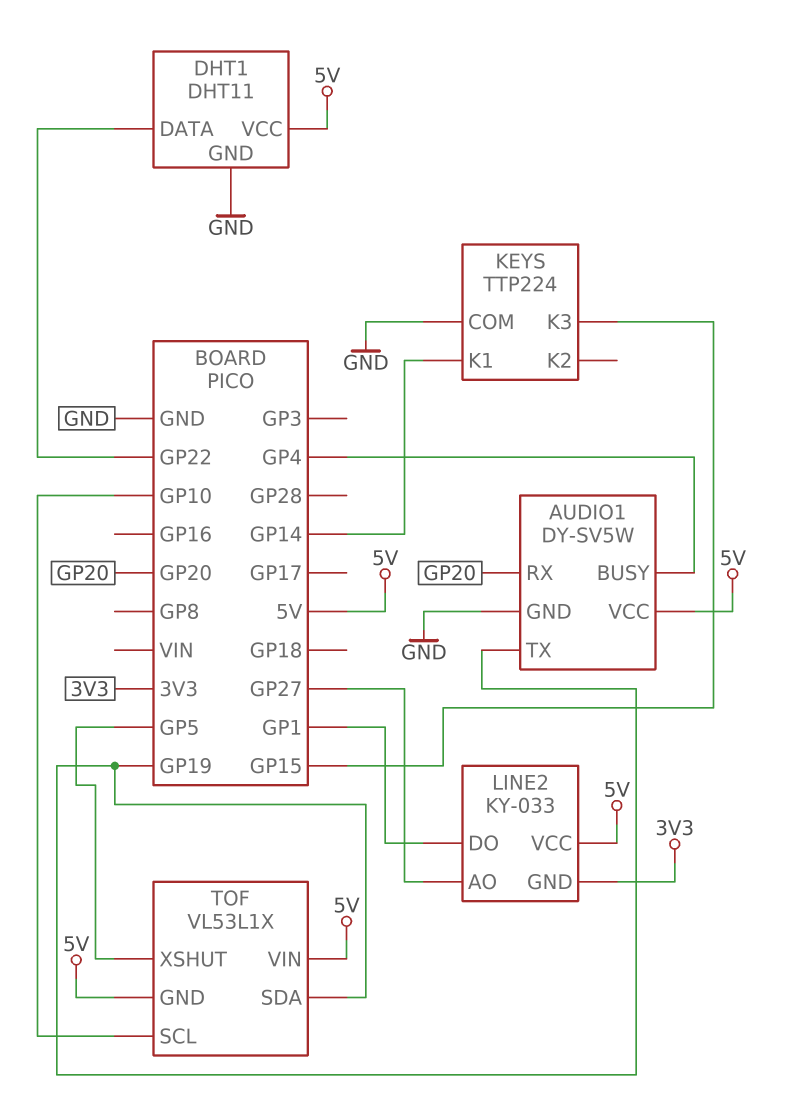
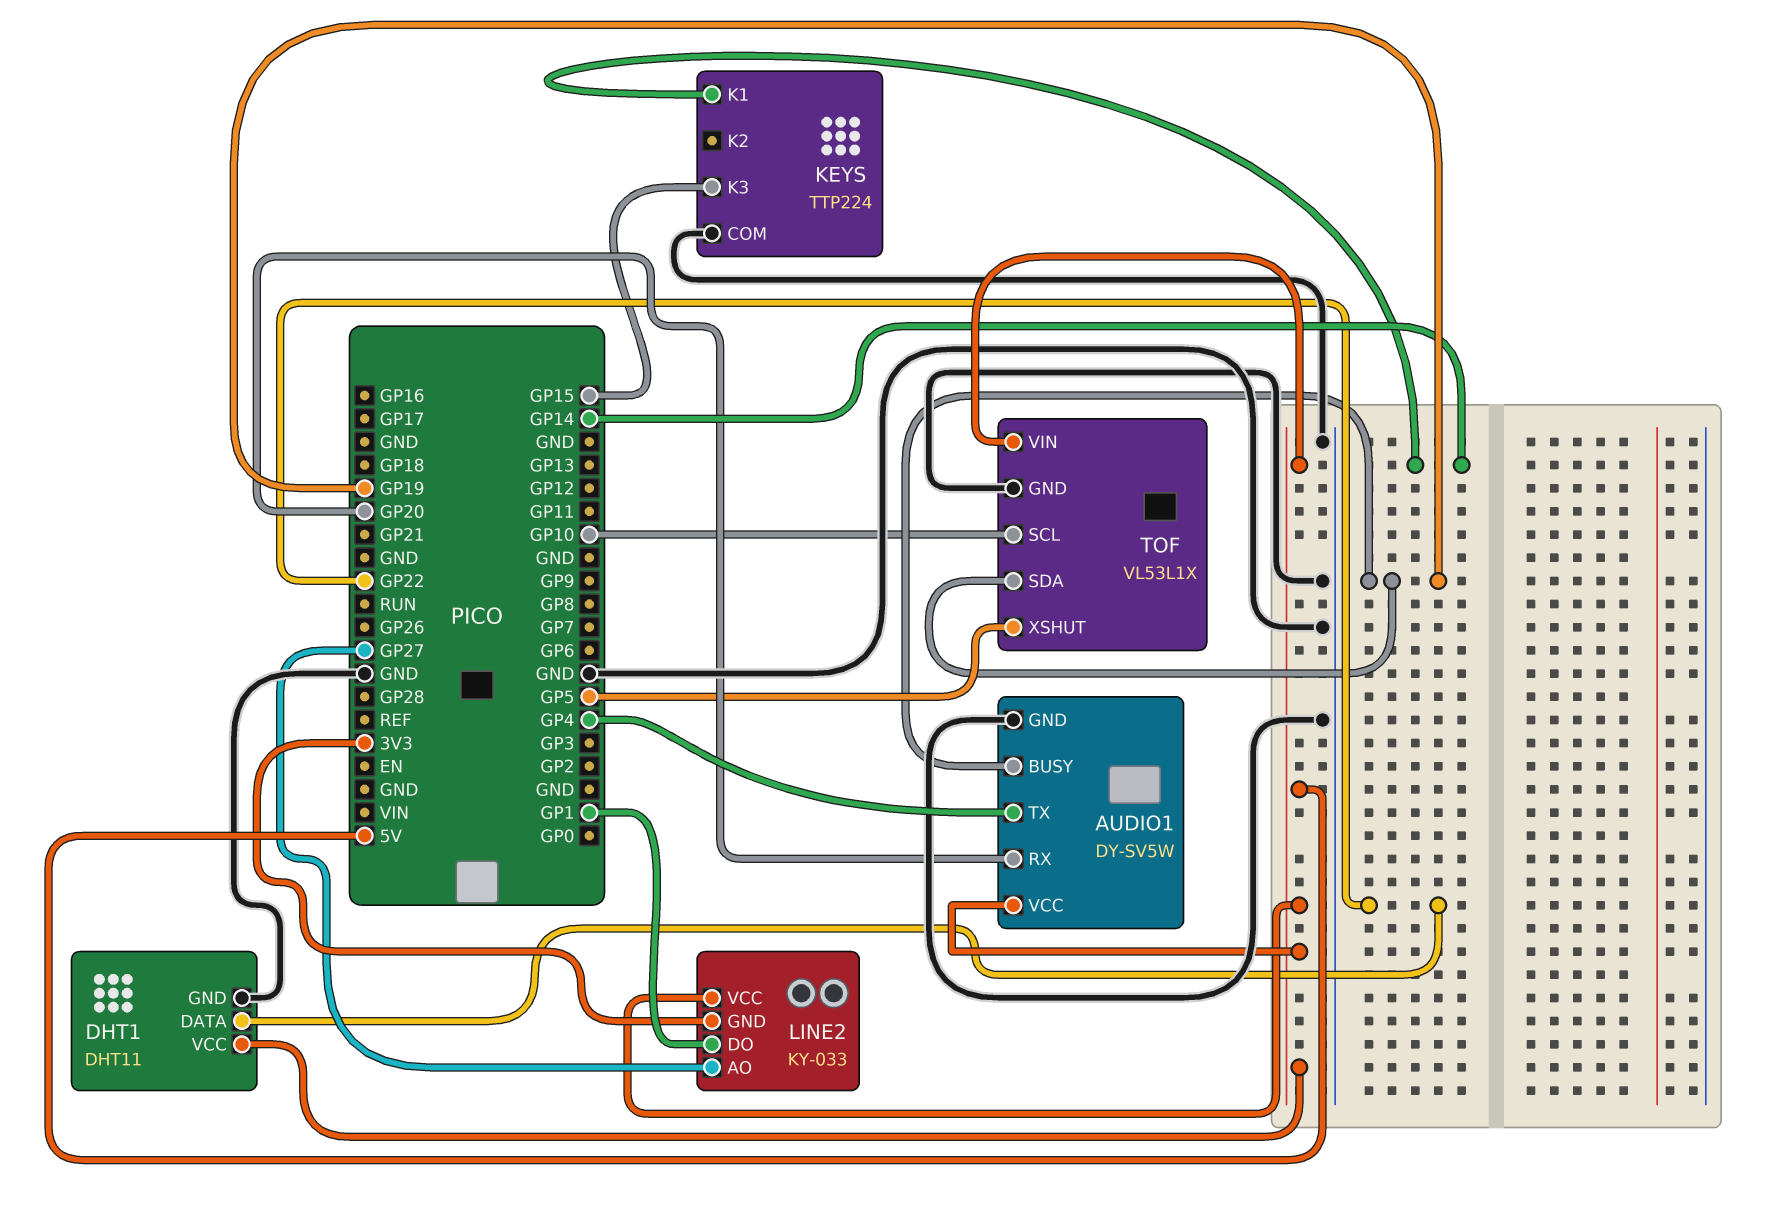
AUDIO1 pin BUSY: GP4 -> GP19
AUDIO1 pin TX: GP19 -> GP4
TOF pin GND: 5V -> GND

